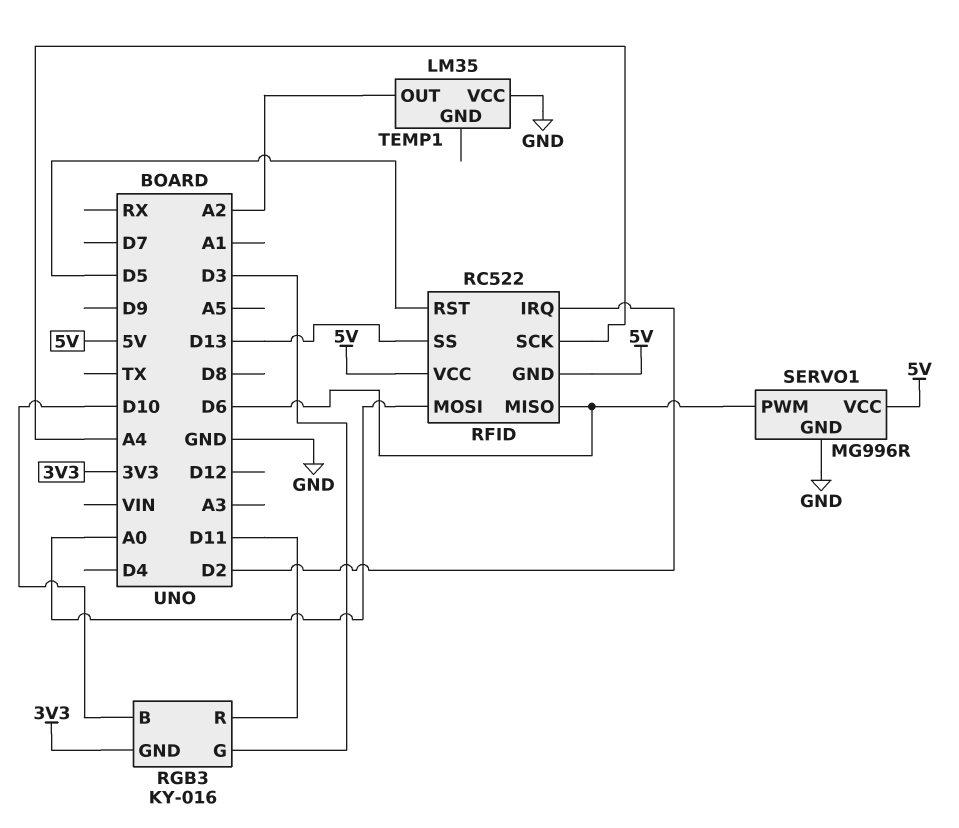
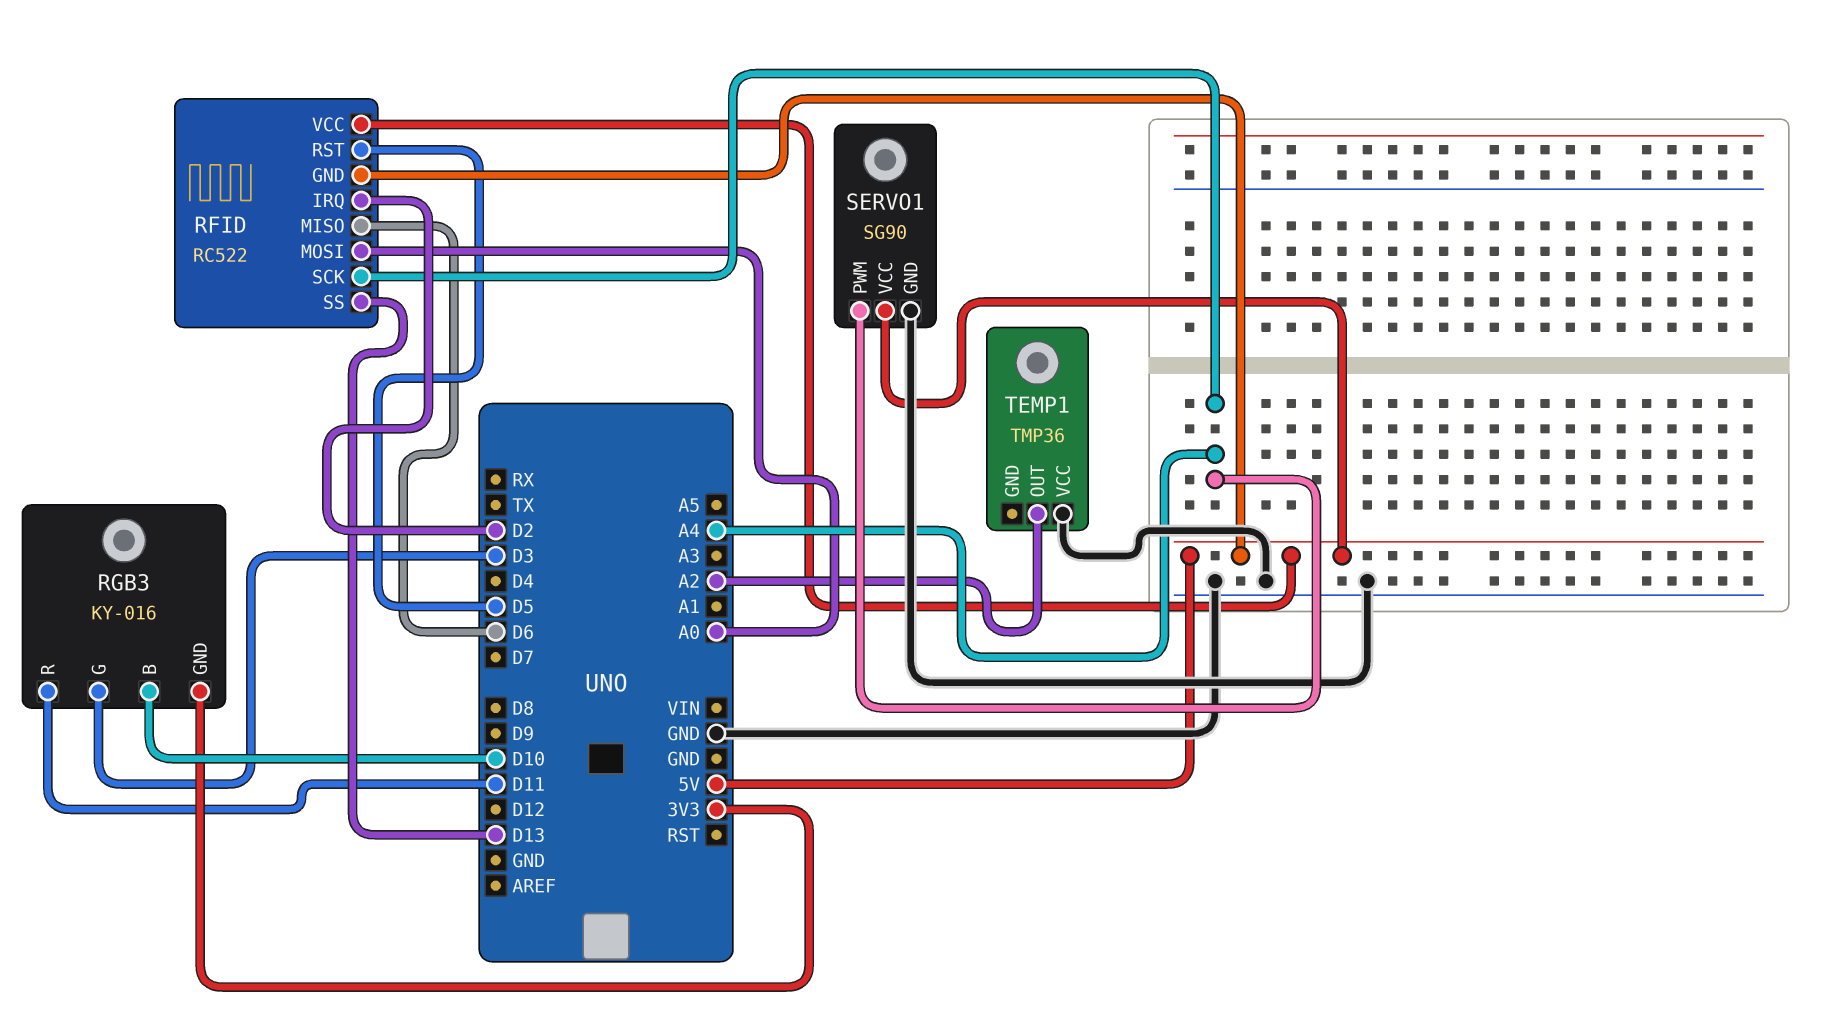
SERVO1: MG996R -> SG90
SERVO1 pin PWM: D6 -> A4
TEMP1: LM35 -> TMP36

